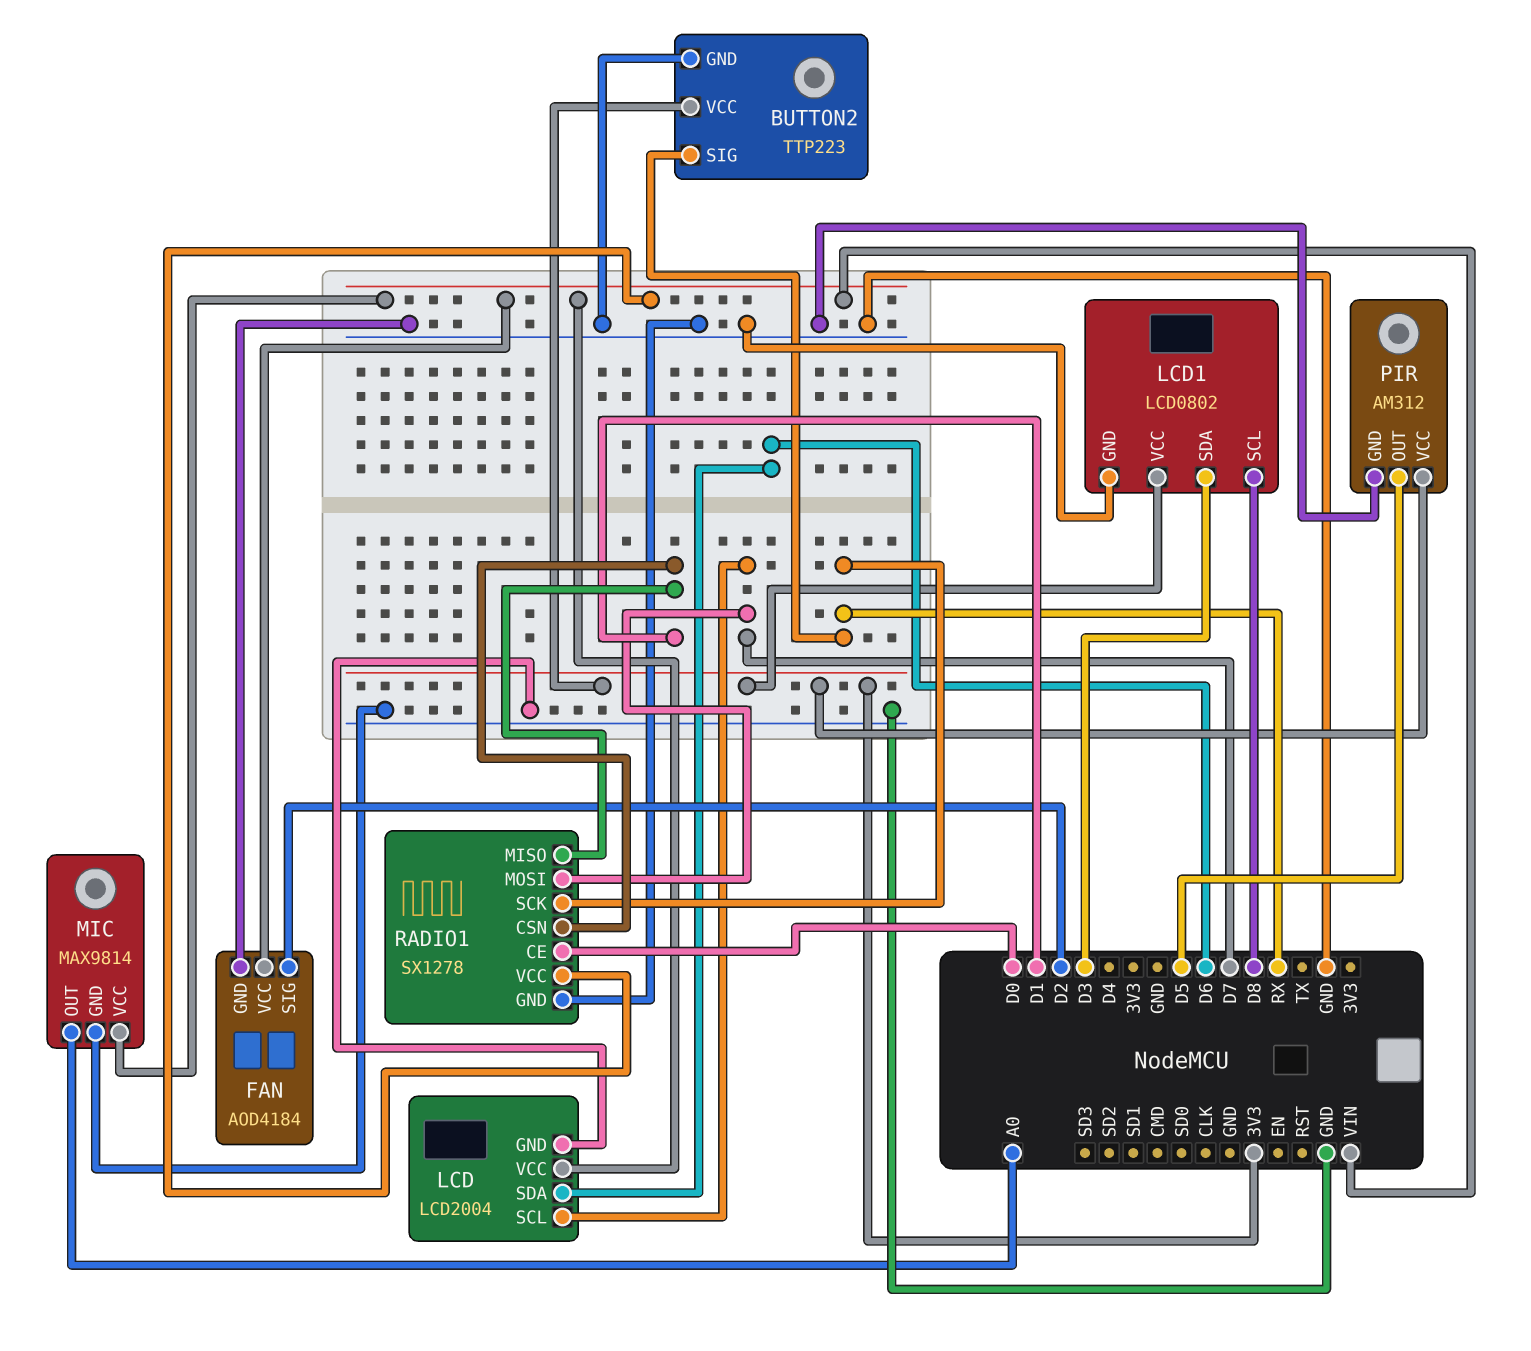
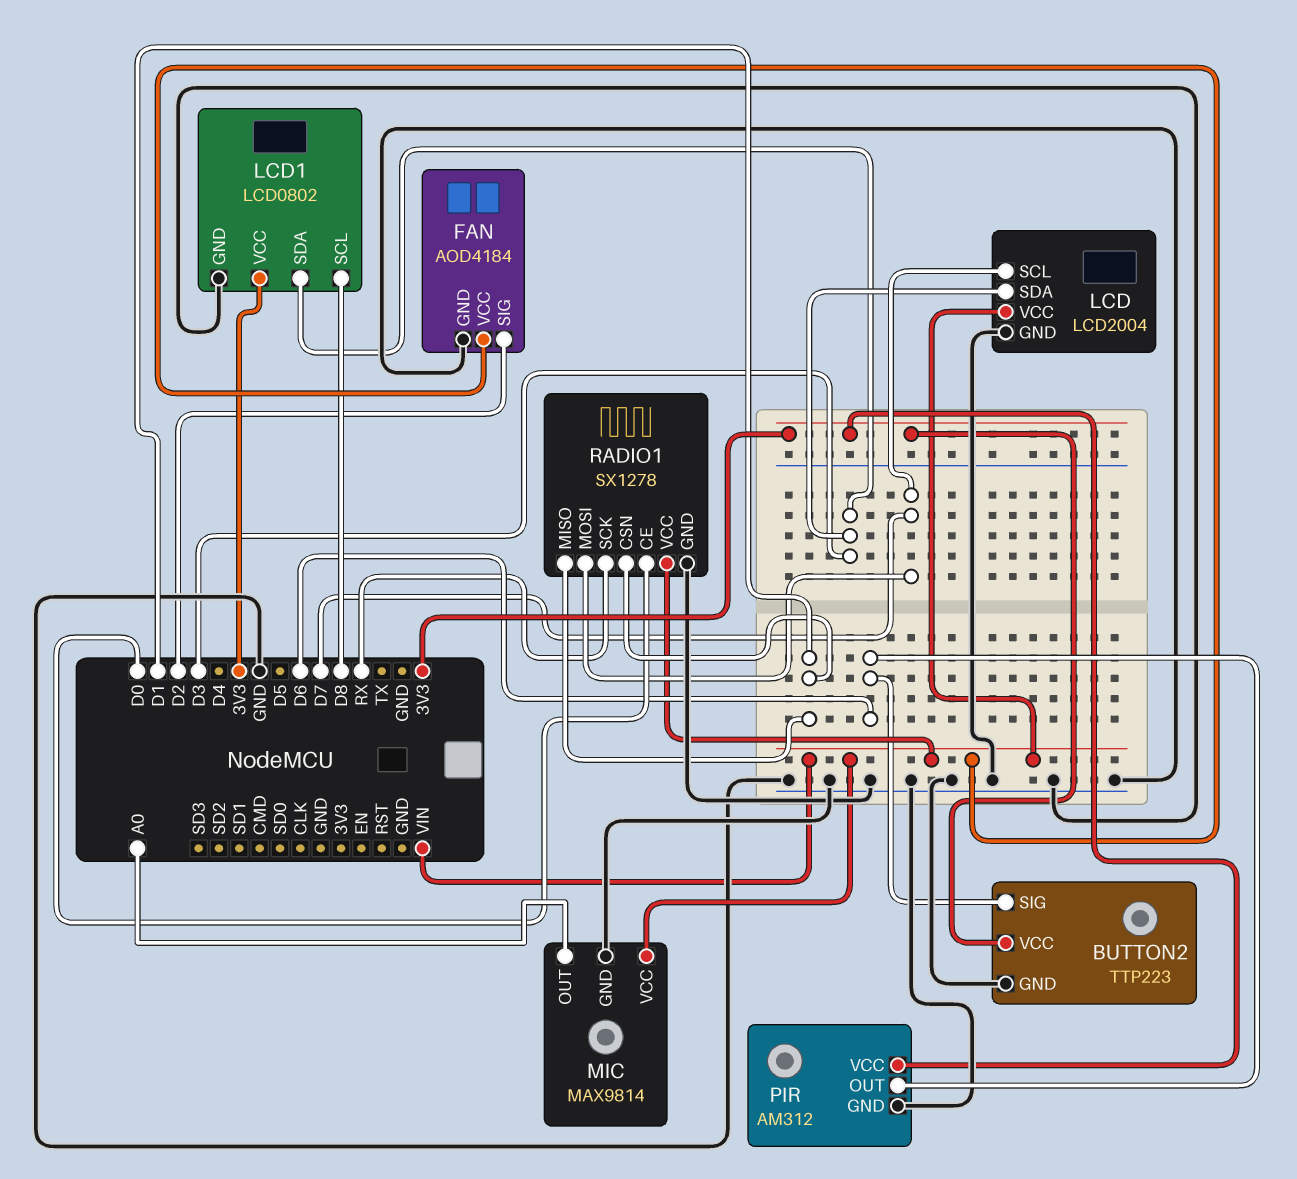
BUTTON2 pin SIG: RX -> D6
LCD pin SDA: D6 -> D3
PIR pin OUT: D5 -> D6

